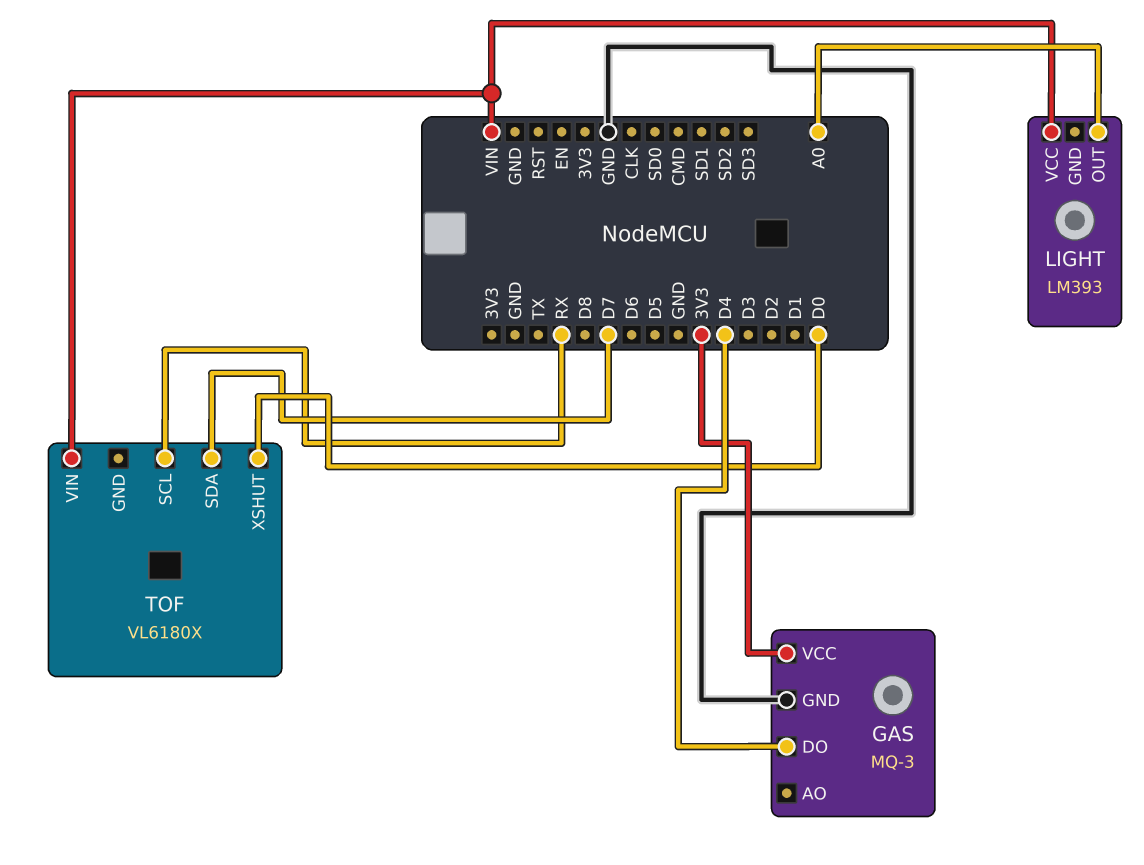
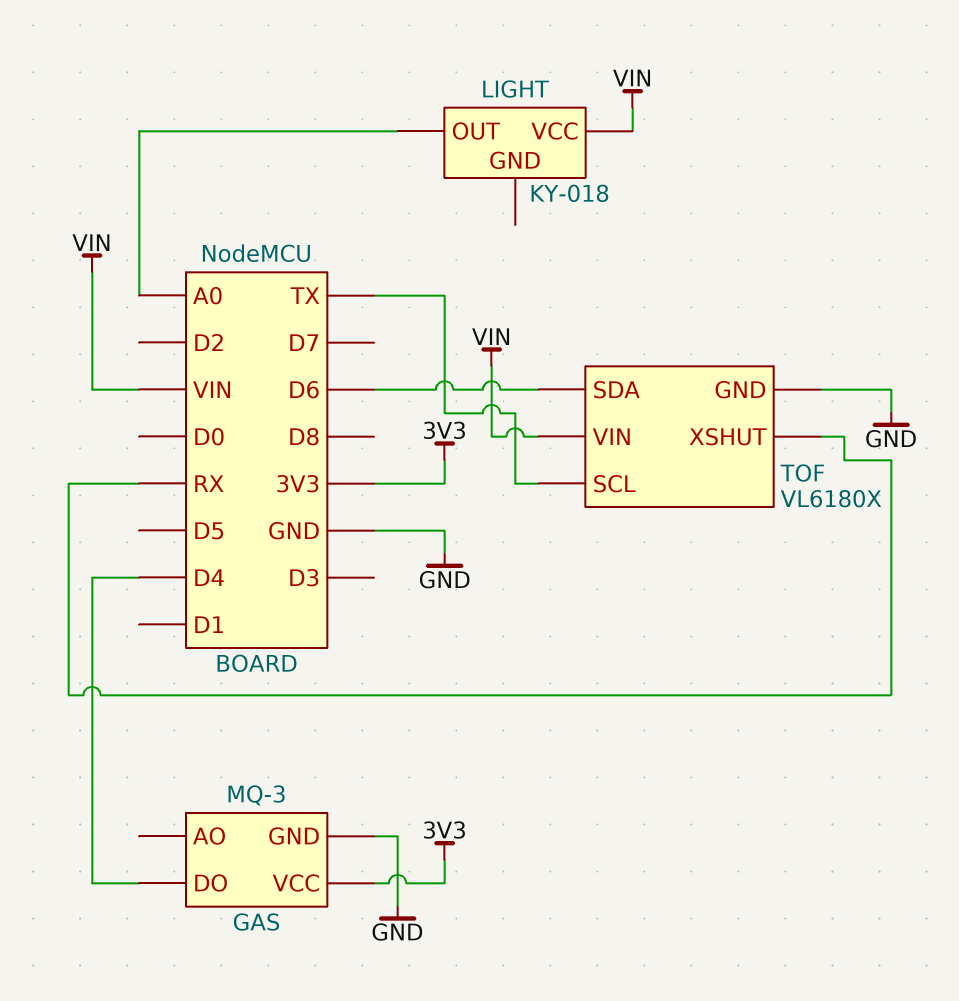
LIGHT: LM393 -> KY-018
TOF pin GND: none -> GND
TOF pin SCL: RX -> TX
TOF pin SDA: D7 -> D6
TOF pin XSHUT: D0 -> RX

